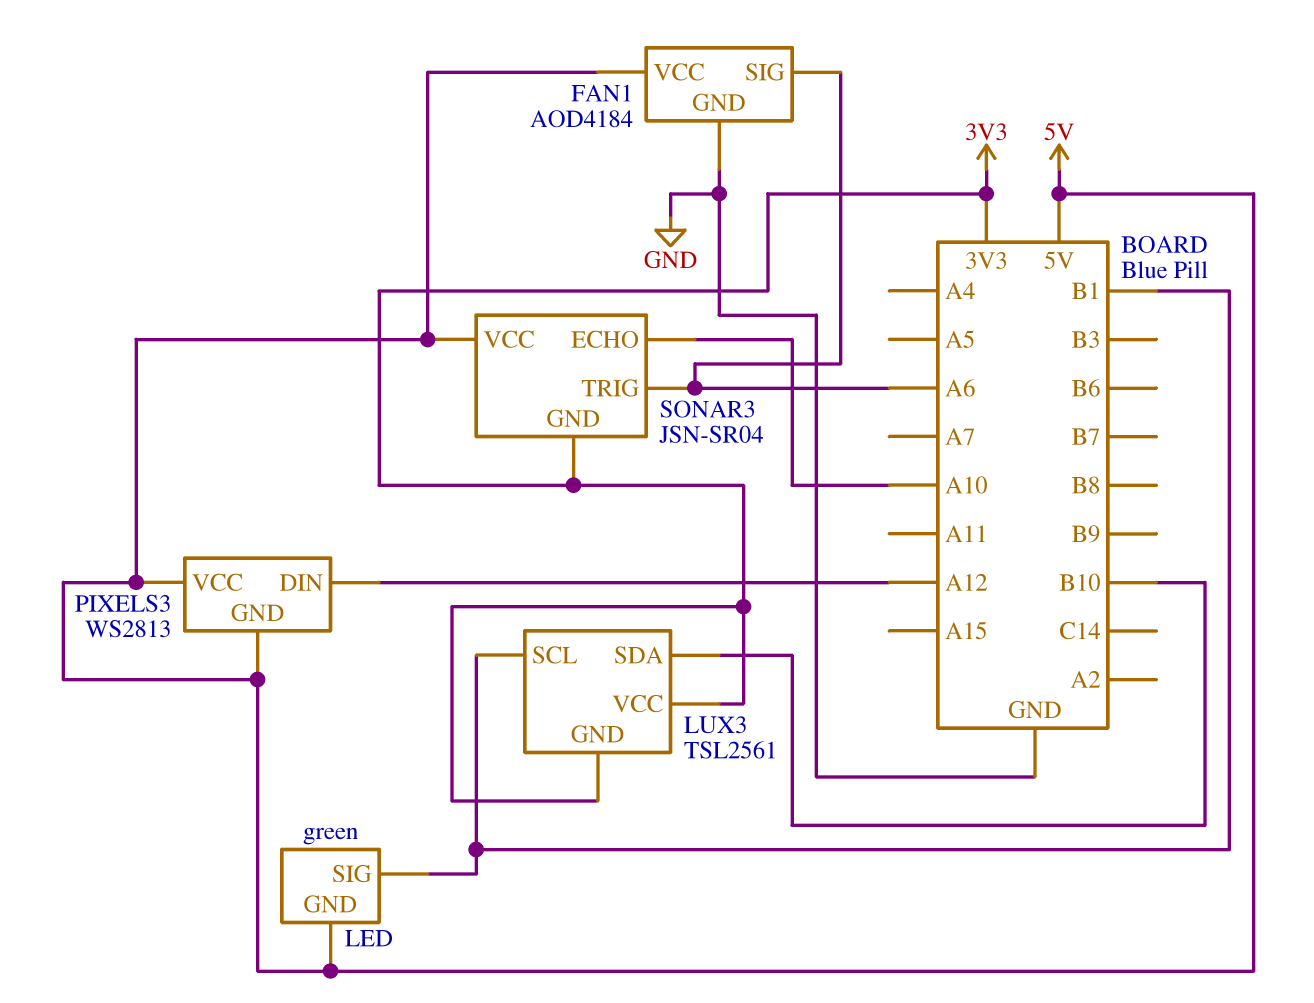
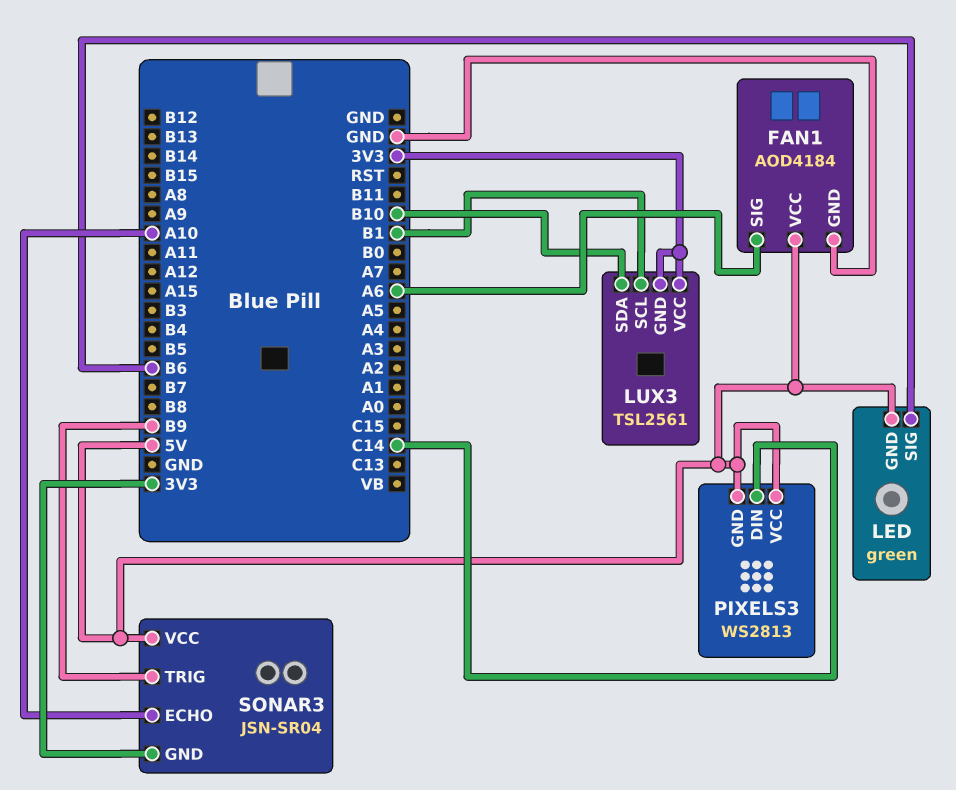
LED pin SIG: B1 -> B6
PIXELS3 pin DIN: A12 -> C14
SONAR3 pin TRIG: A6 -> B9

